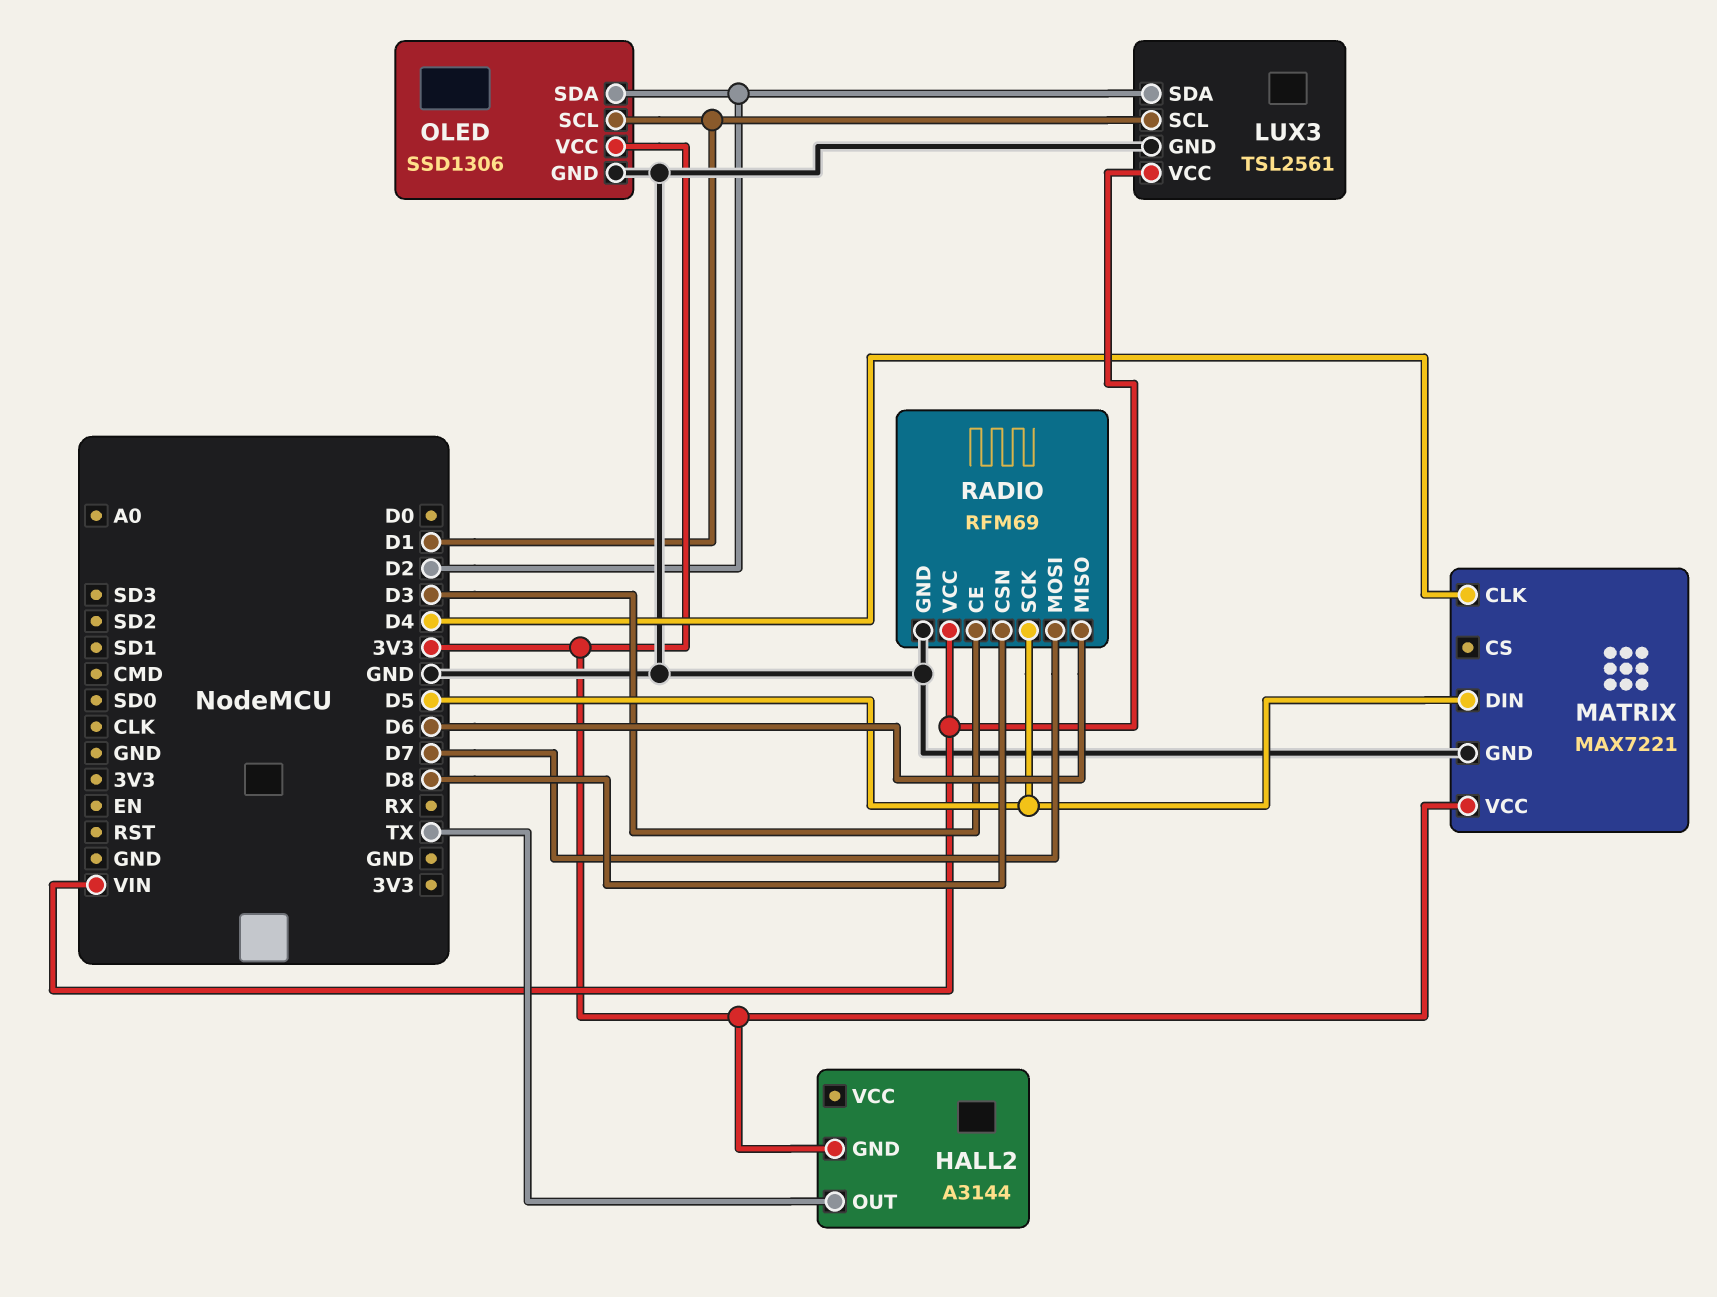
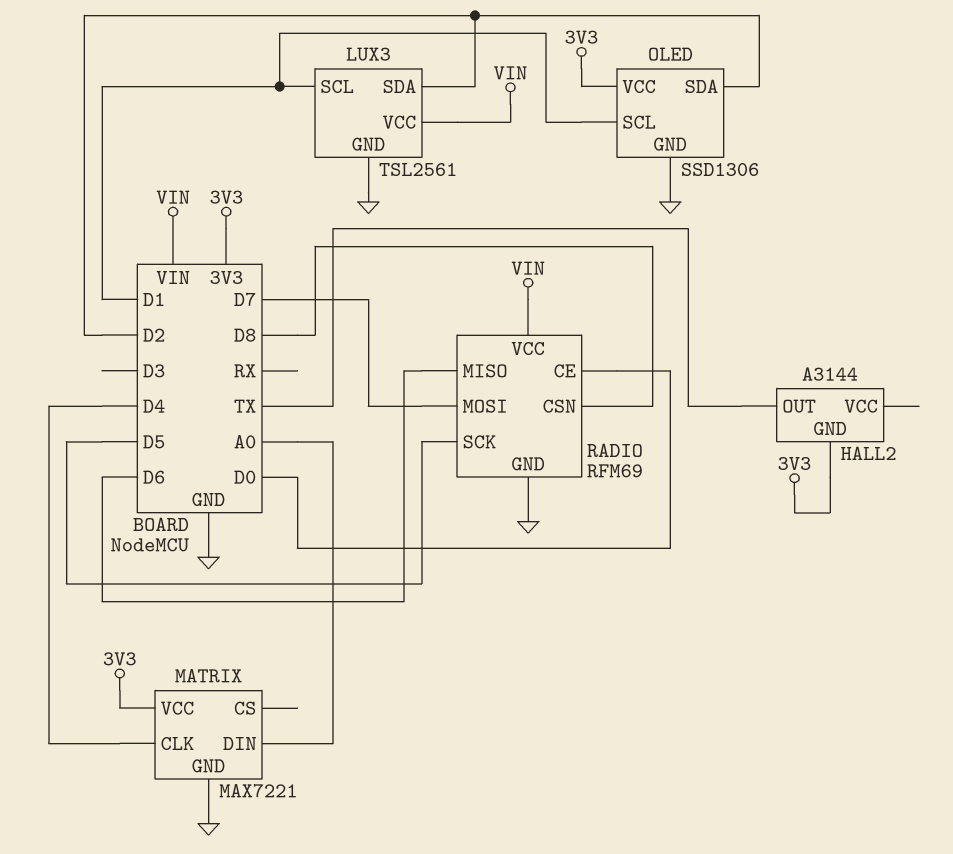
MATRIX pin DIN: D5 -> A0
RADIO pin CE: D3 -> D0

